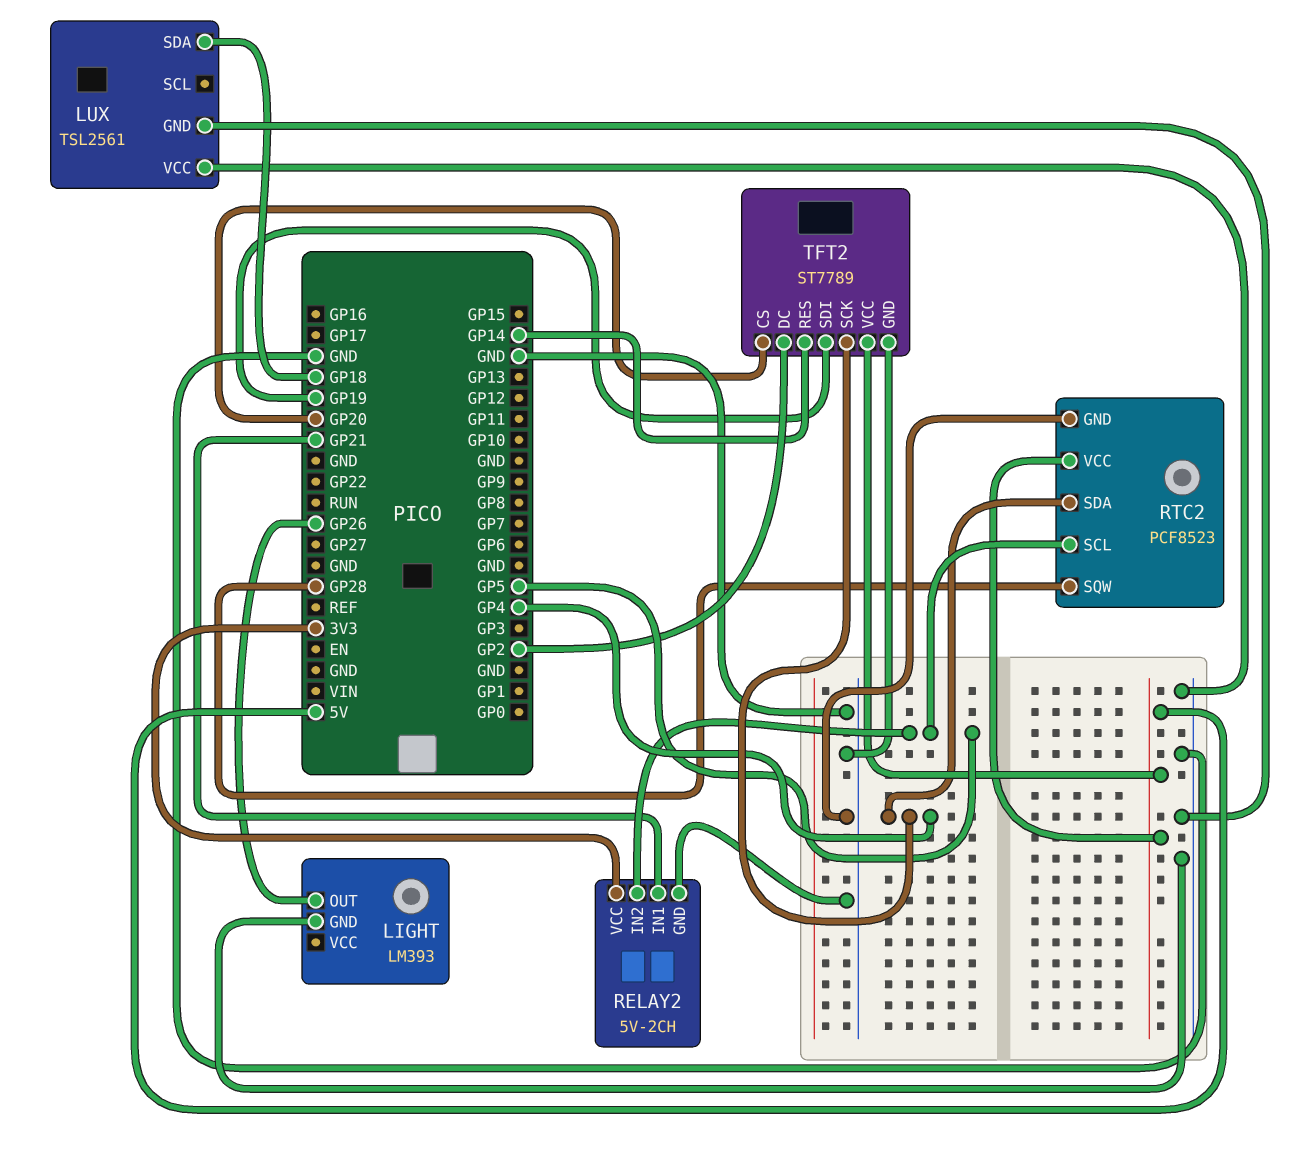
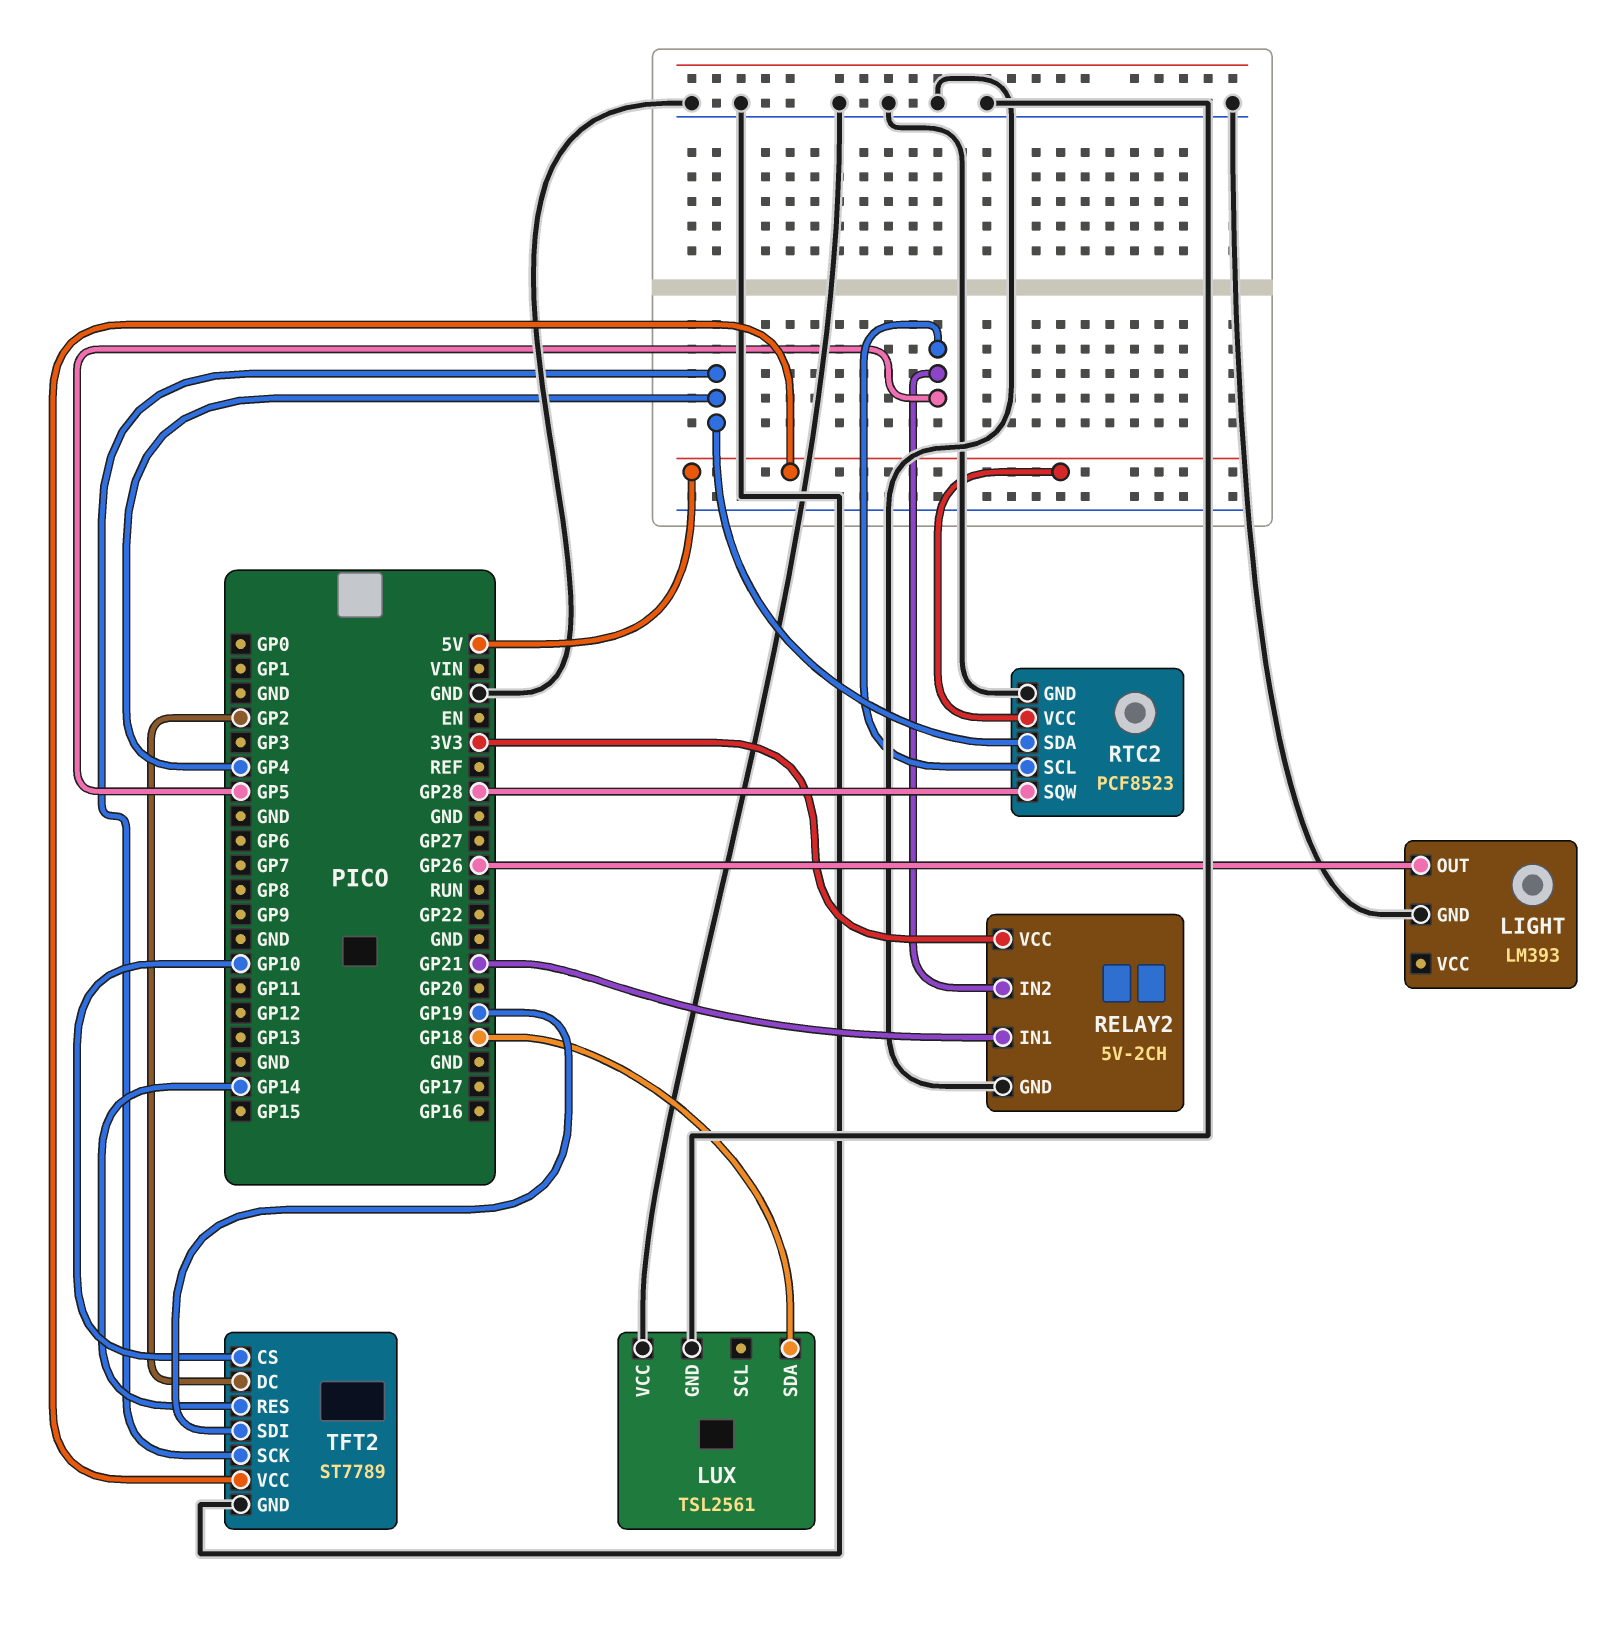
TFT2 pin CS: GP20 -> GP10

